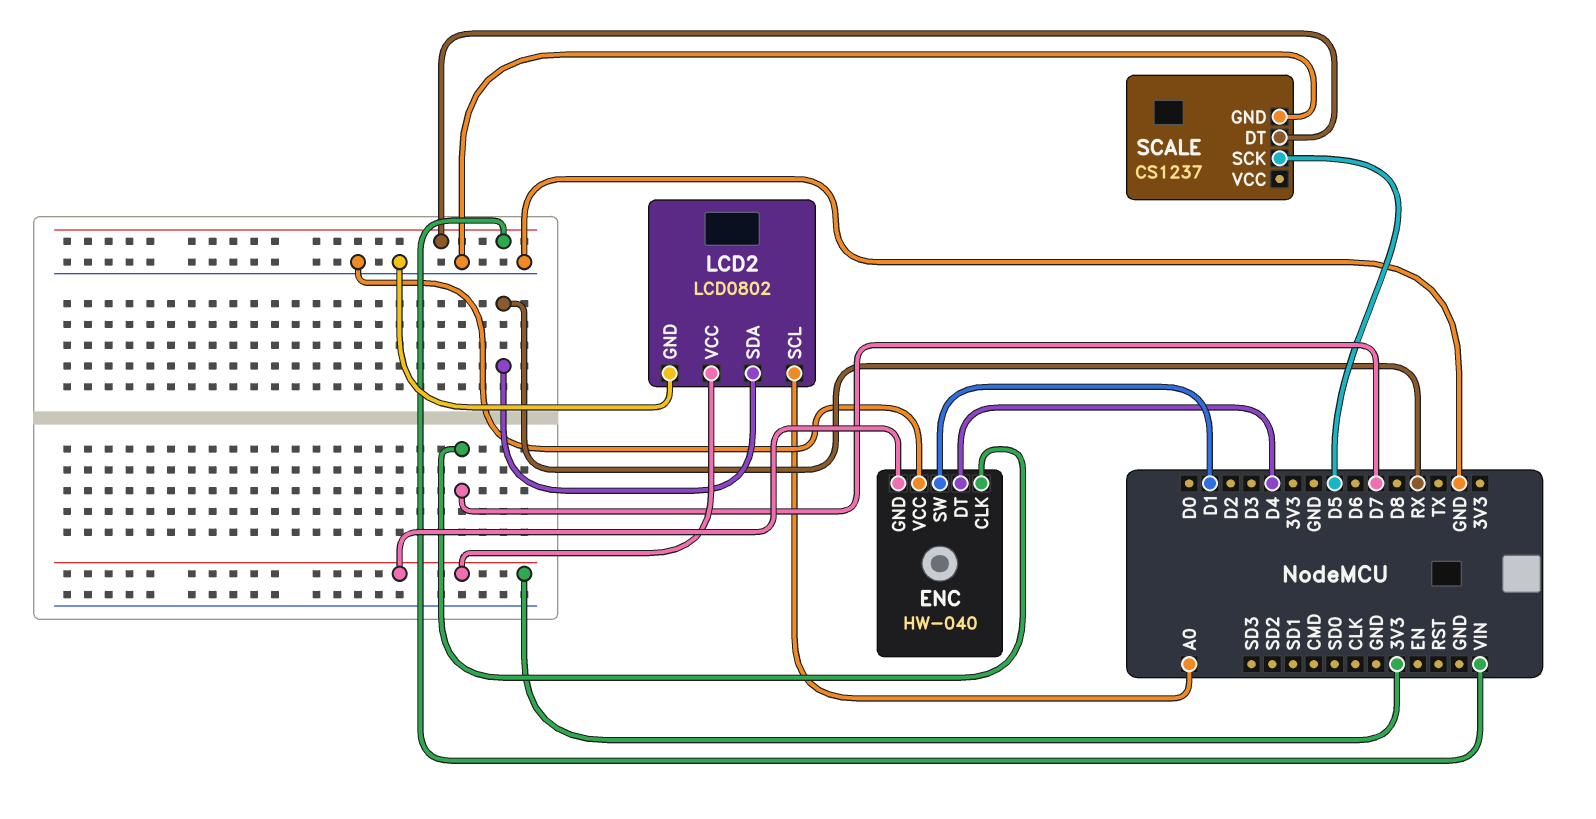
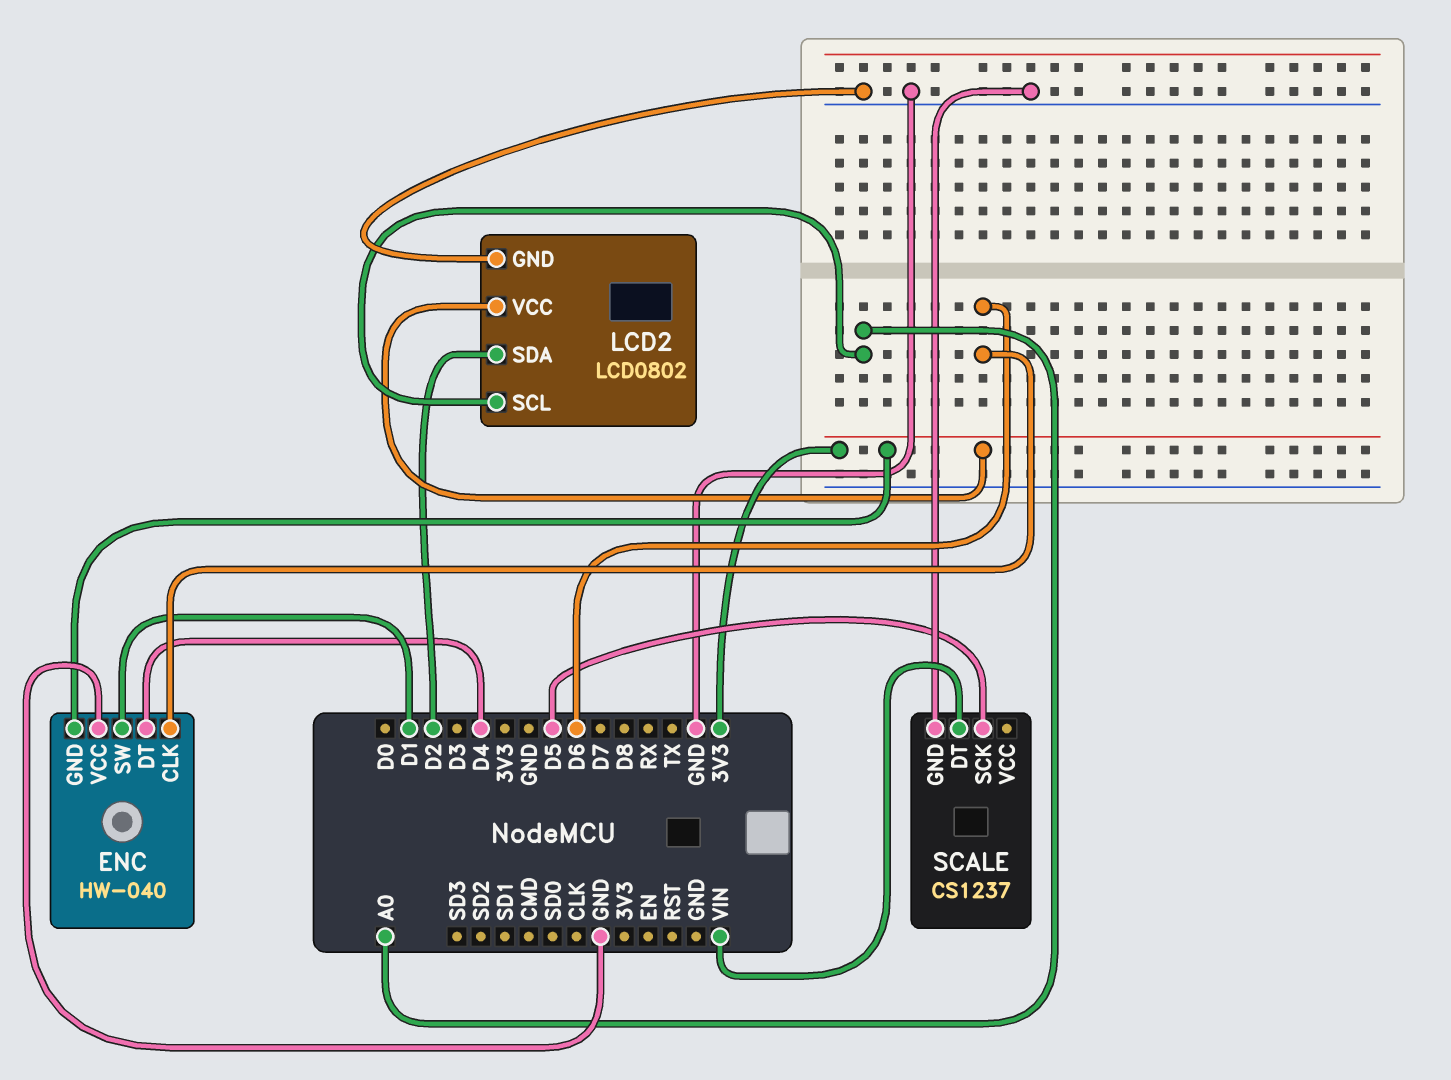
ENC pin CLK: D7 -> D6
LCD2 pin SDA: RX -> D2

